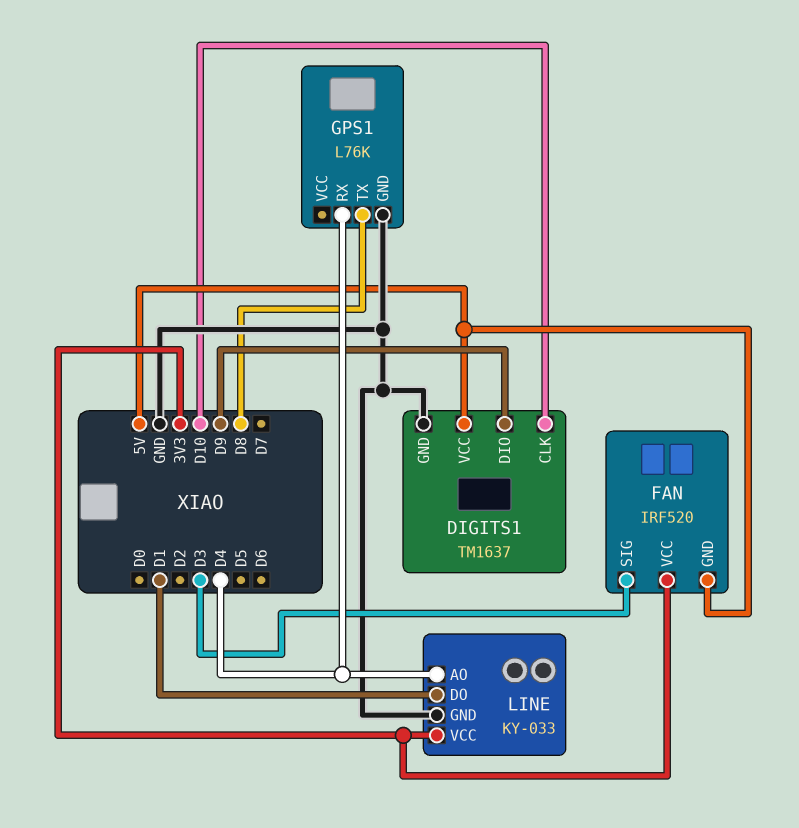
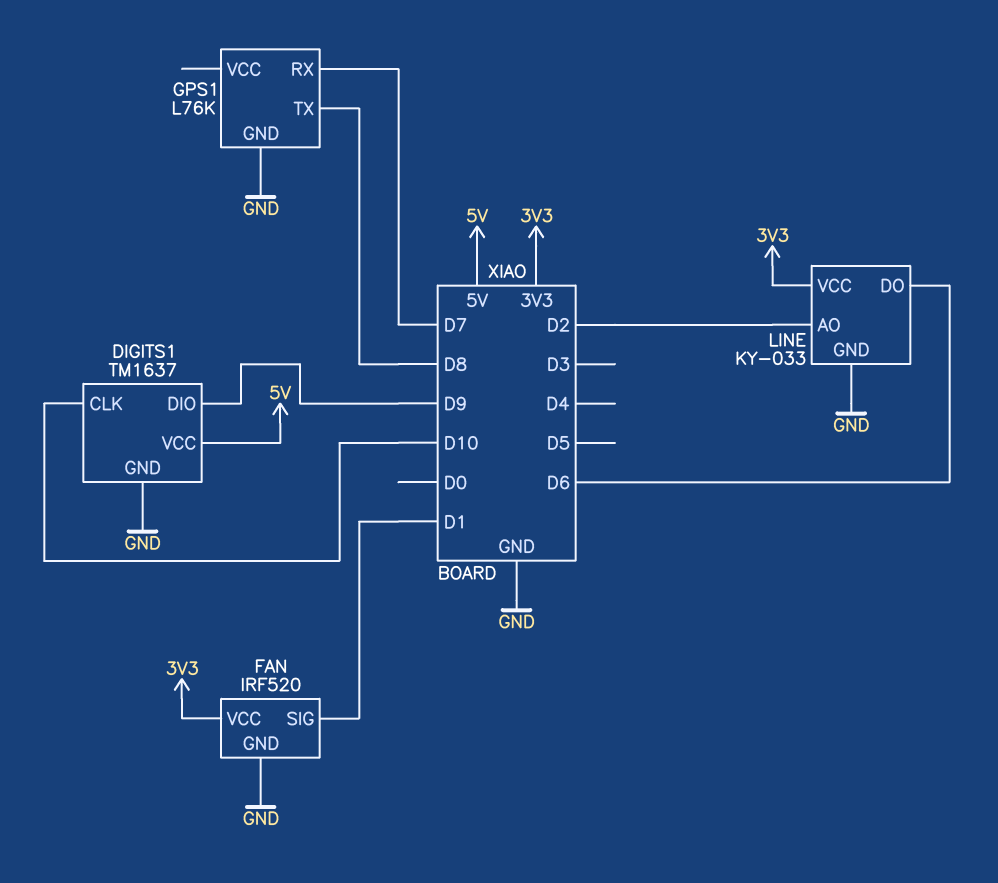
FAN pin GND: 5V -> GND
FAN pin SIG: D3 -> D1
GPS1 pin RX: D4 -> D7
LINE pin AO: D4 -> D2
LINE pin DO: D1 -> D6

